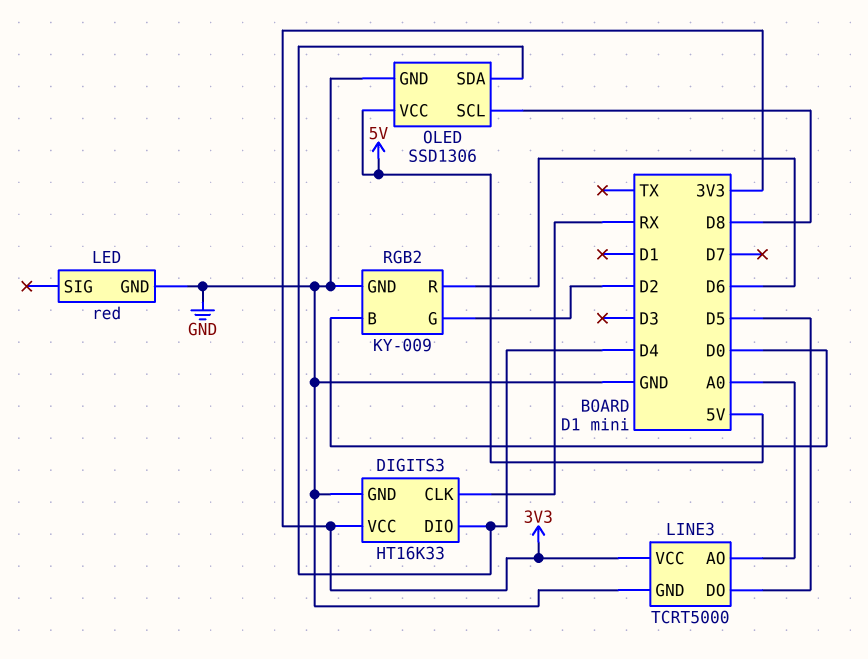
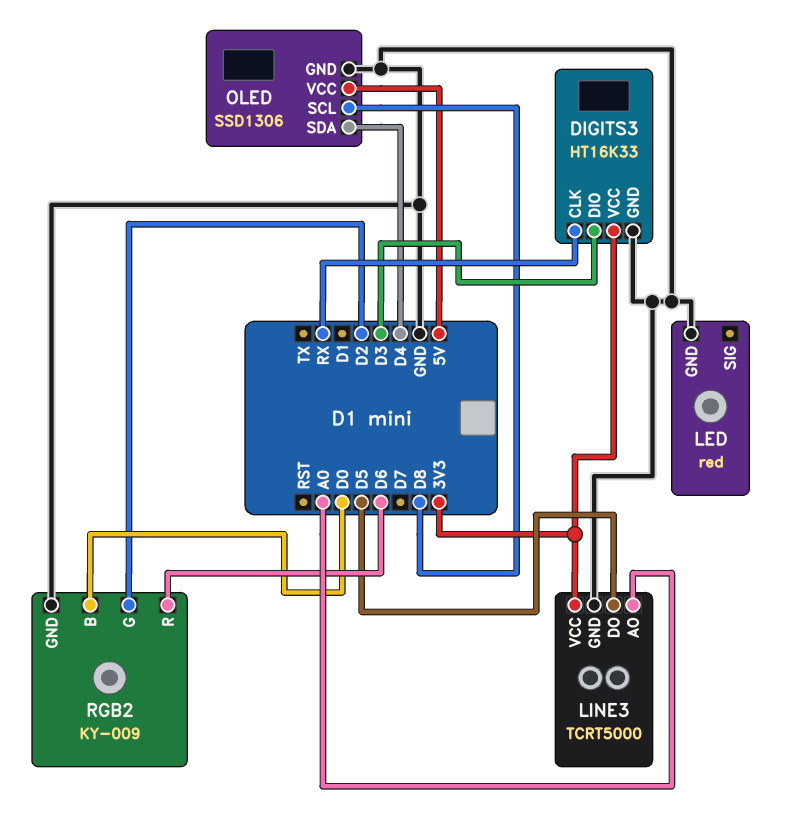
DIGITS3 pin DIO: D4 -> D3

